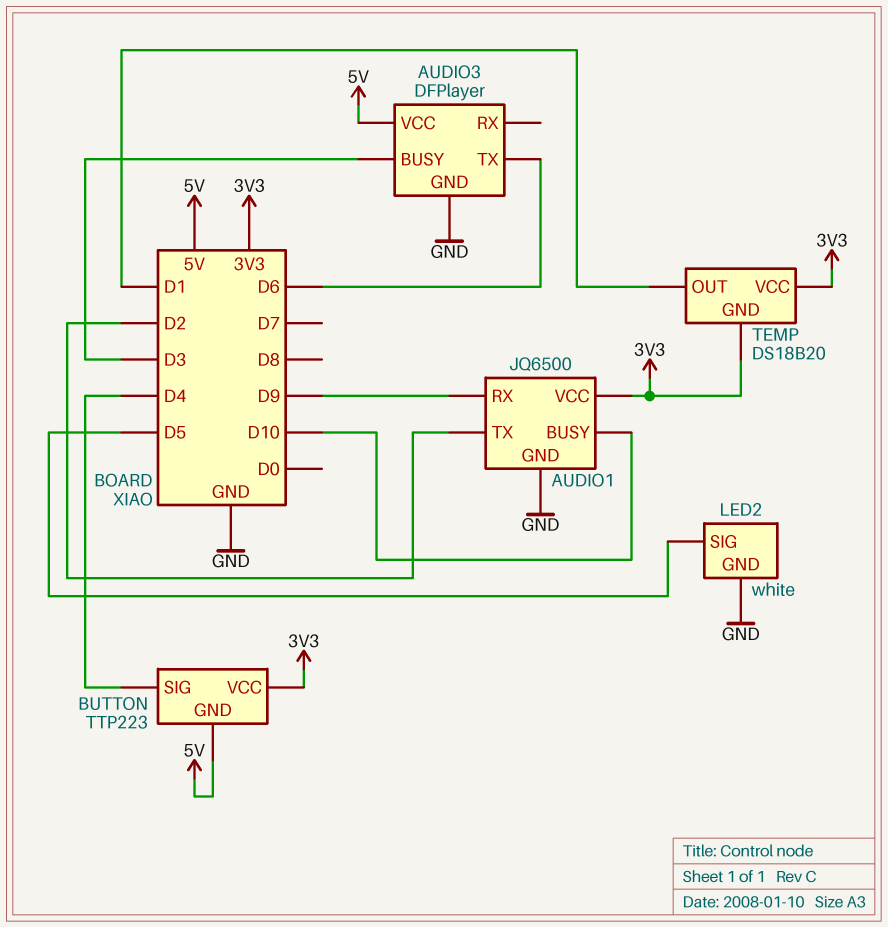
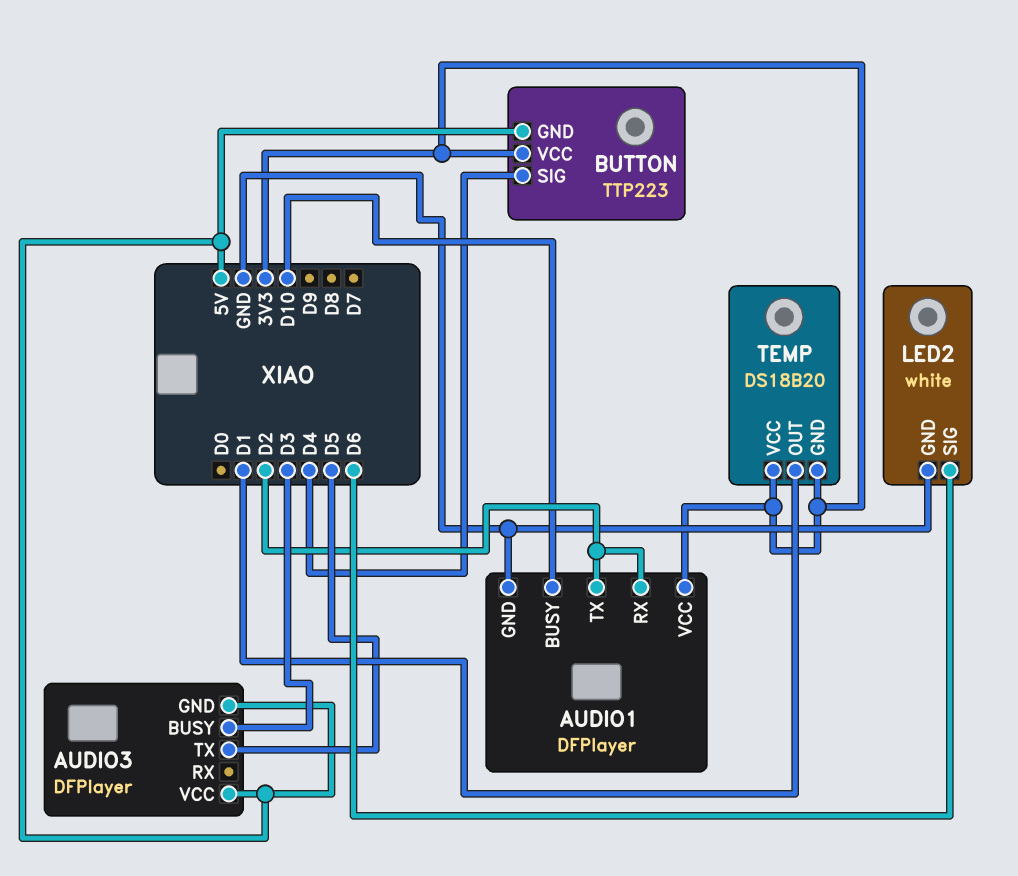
AUDIO1: JQ6500 -> DFPlayer
AUDIO1 pin RX: D9 -> D2
AUDIO3 pin GND: GND -> 5V
AUDIO3 pin TX: D6 -> D5
LED2 pin SIG: D5 -> D6

